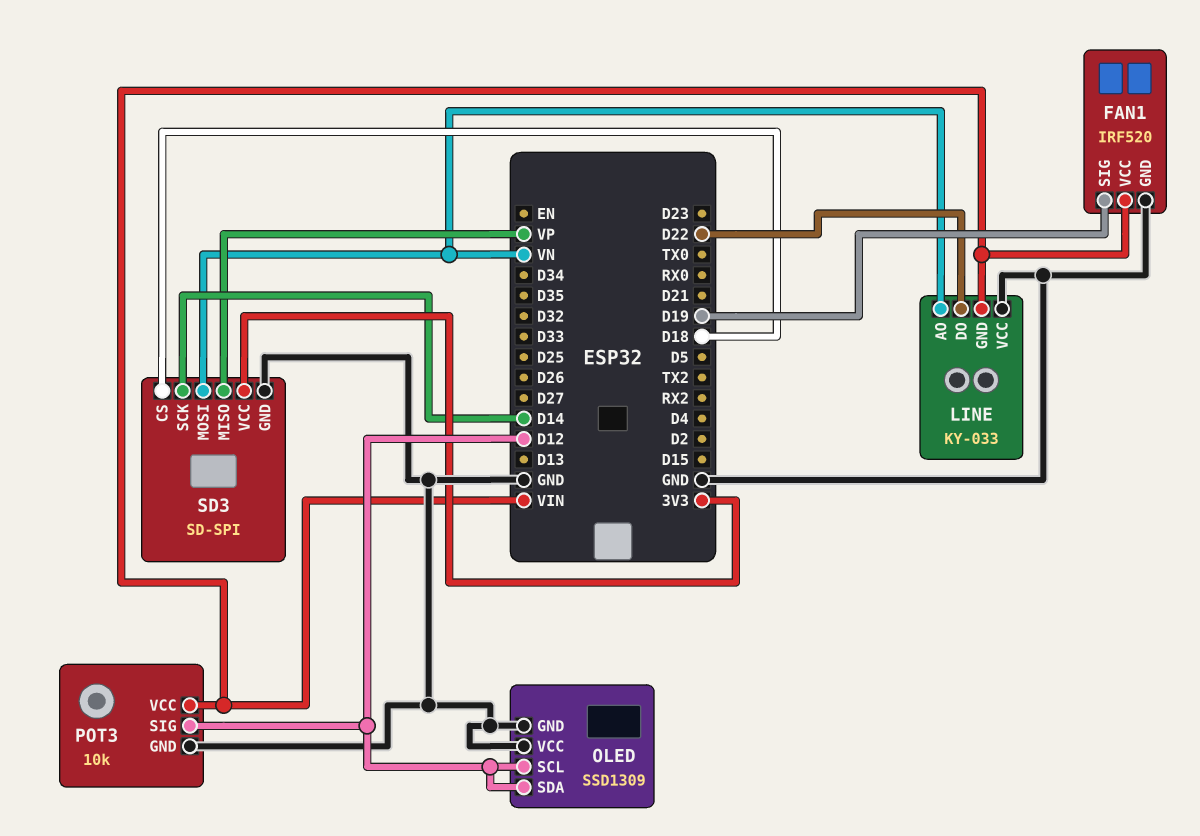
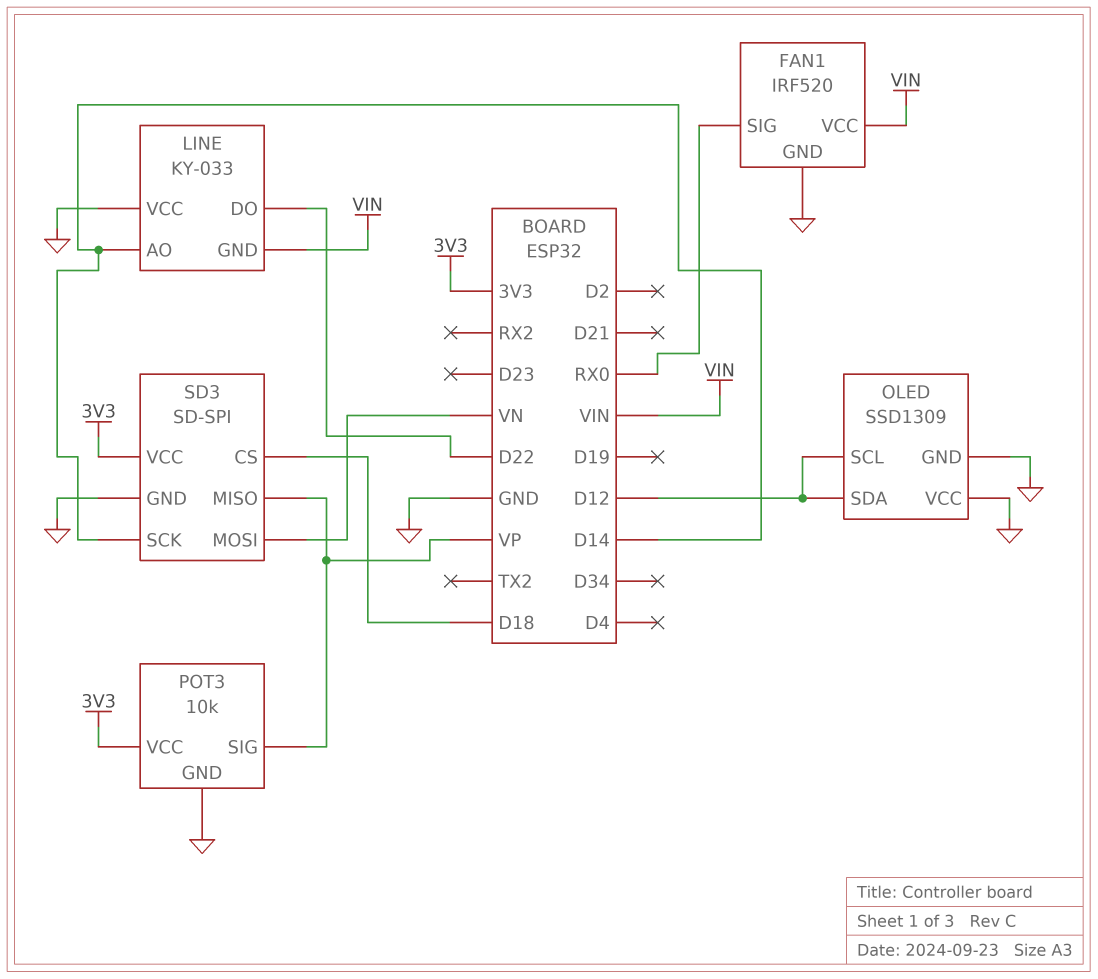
FAN1 pin SIG: D19 -> RX0
LINE pin AO: VN -> D14
POT3 pin SIG: D12 -> VP
POT3 pin VCC: VIN -> 3V3

